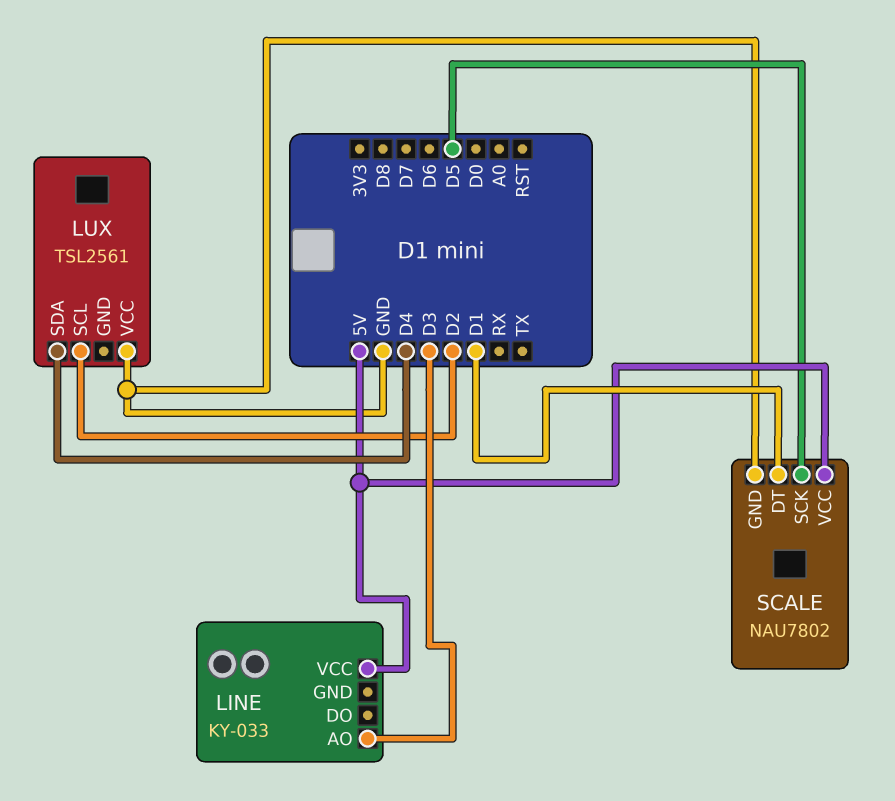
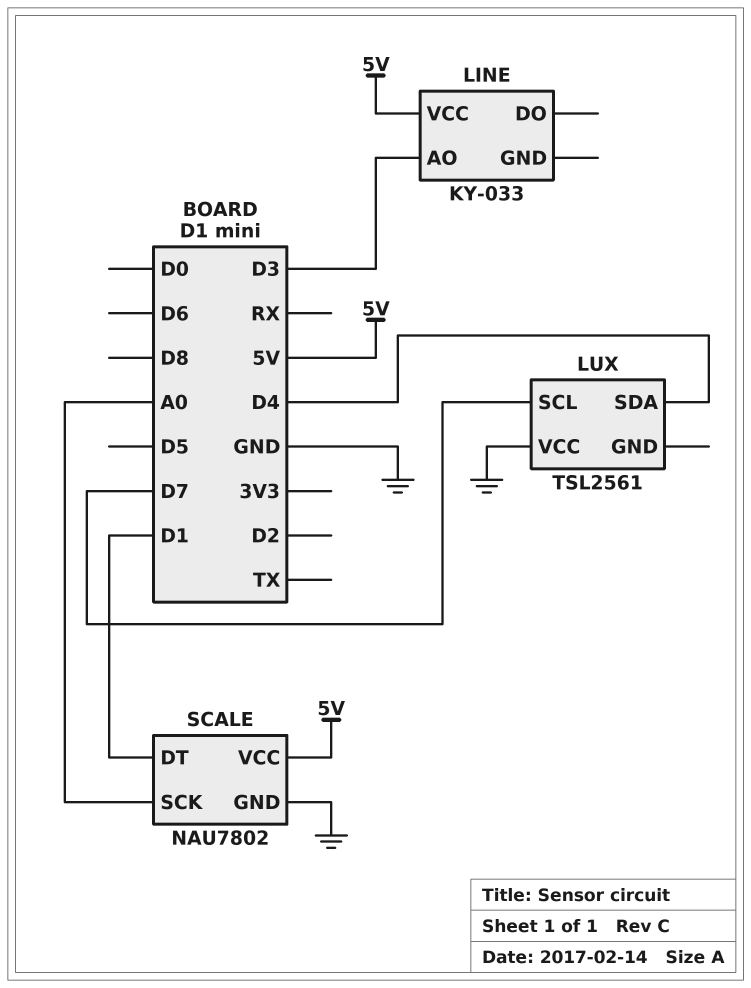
LUX pin SCL: D2 -> D7
SCALE pin SCK: D5 -> A0

